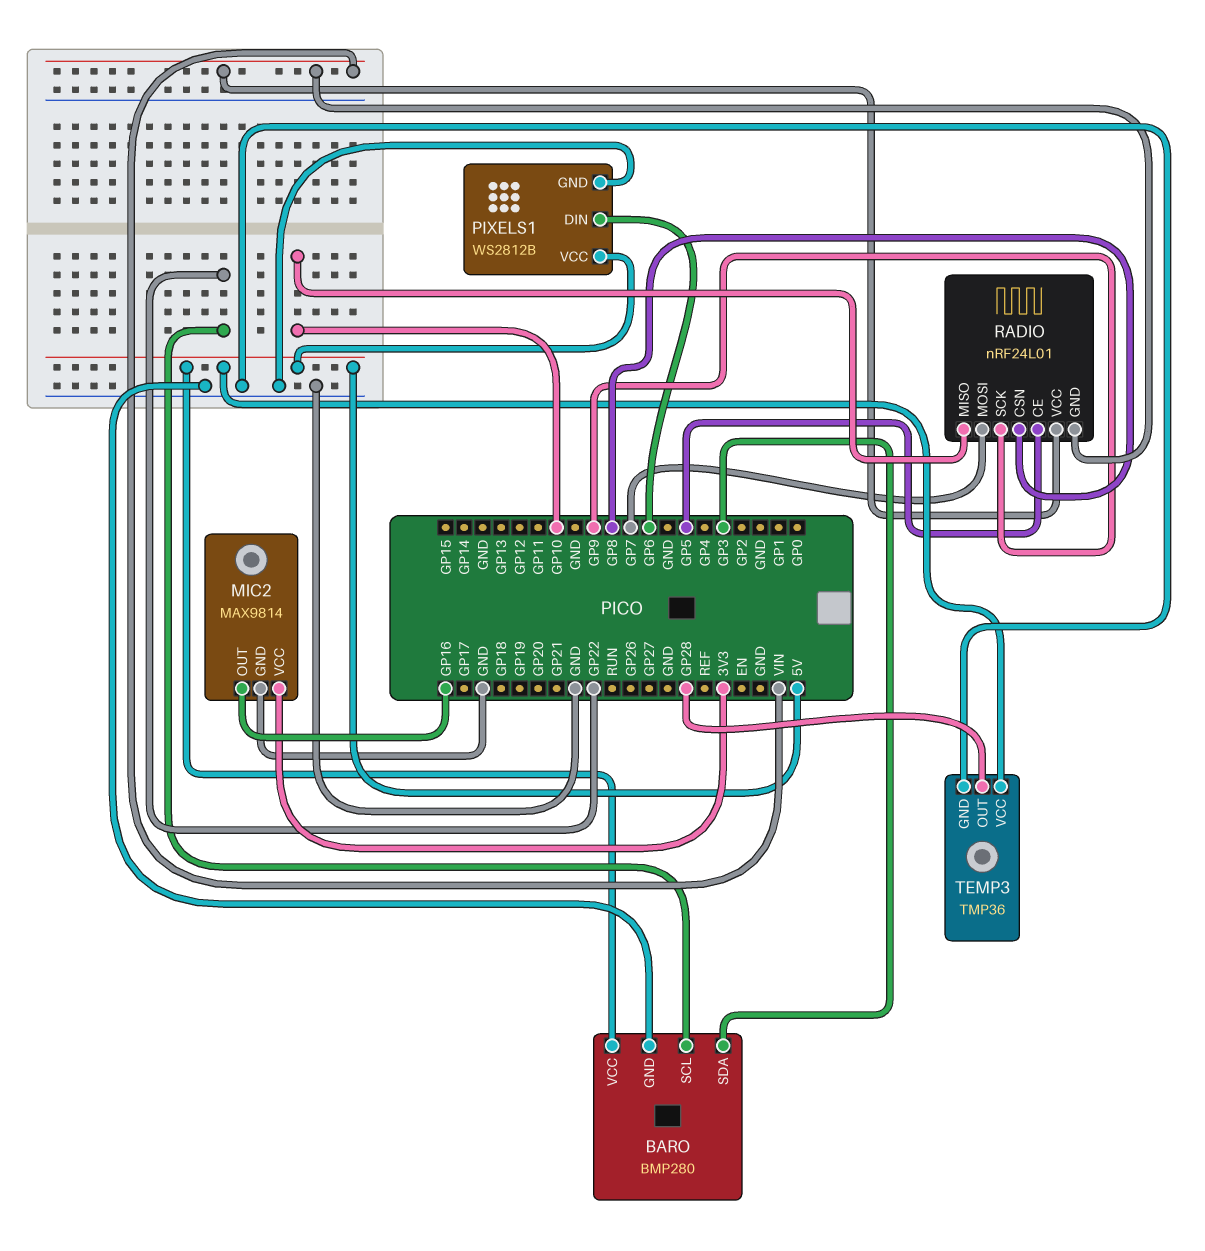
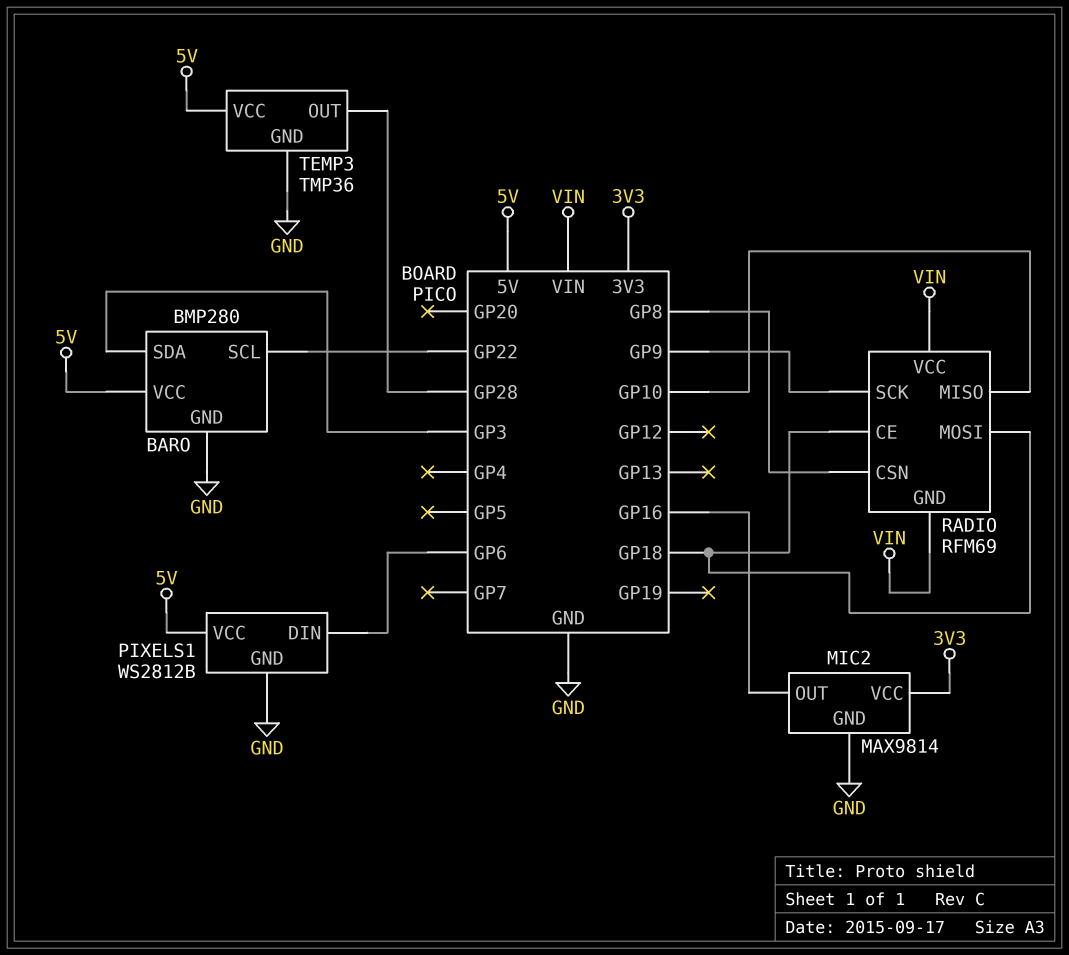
RADIO: nRF24L01 -> RFM69
RADIO pin CE: GP5 -> GP18
RADIO pin MOSI: GP7 -> GP18

